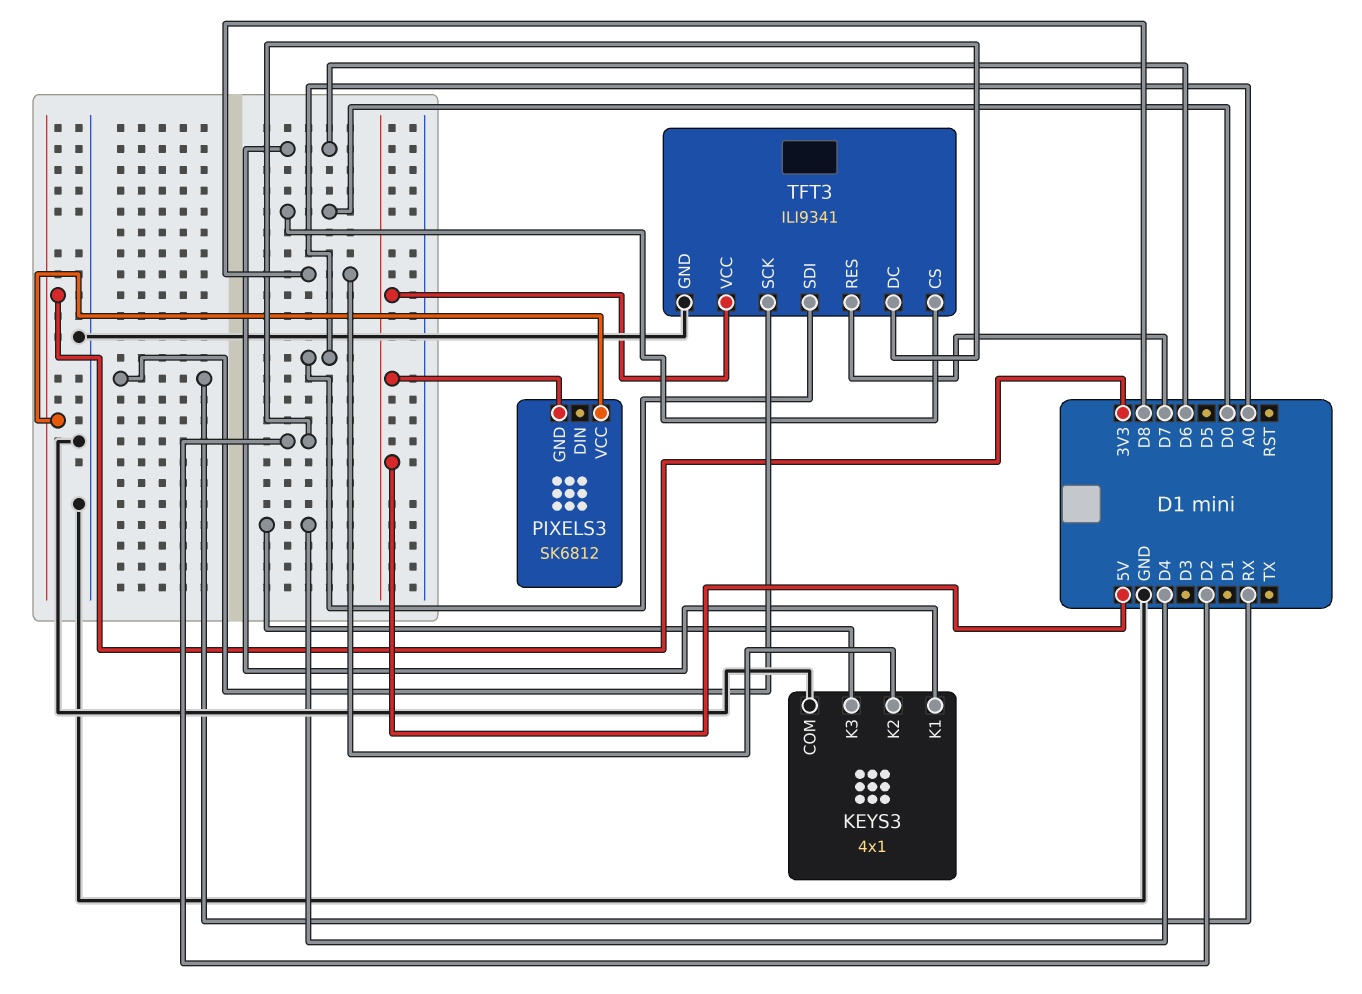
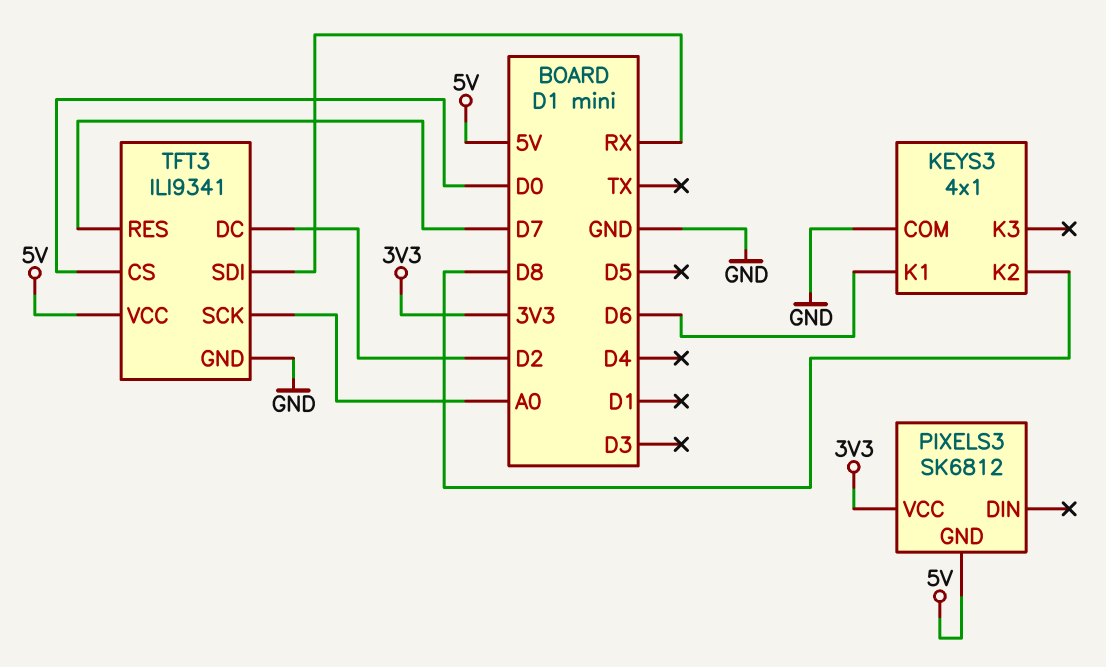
KEYS3 pin K3: D4 -> none
TFT3 pin SCK: RX -> A0
TFT3 pin SDI: A0 -> RX

